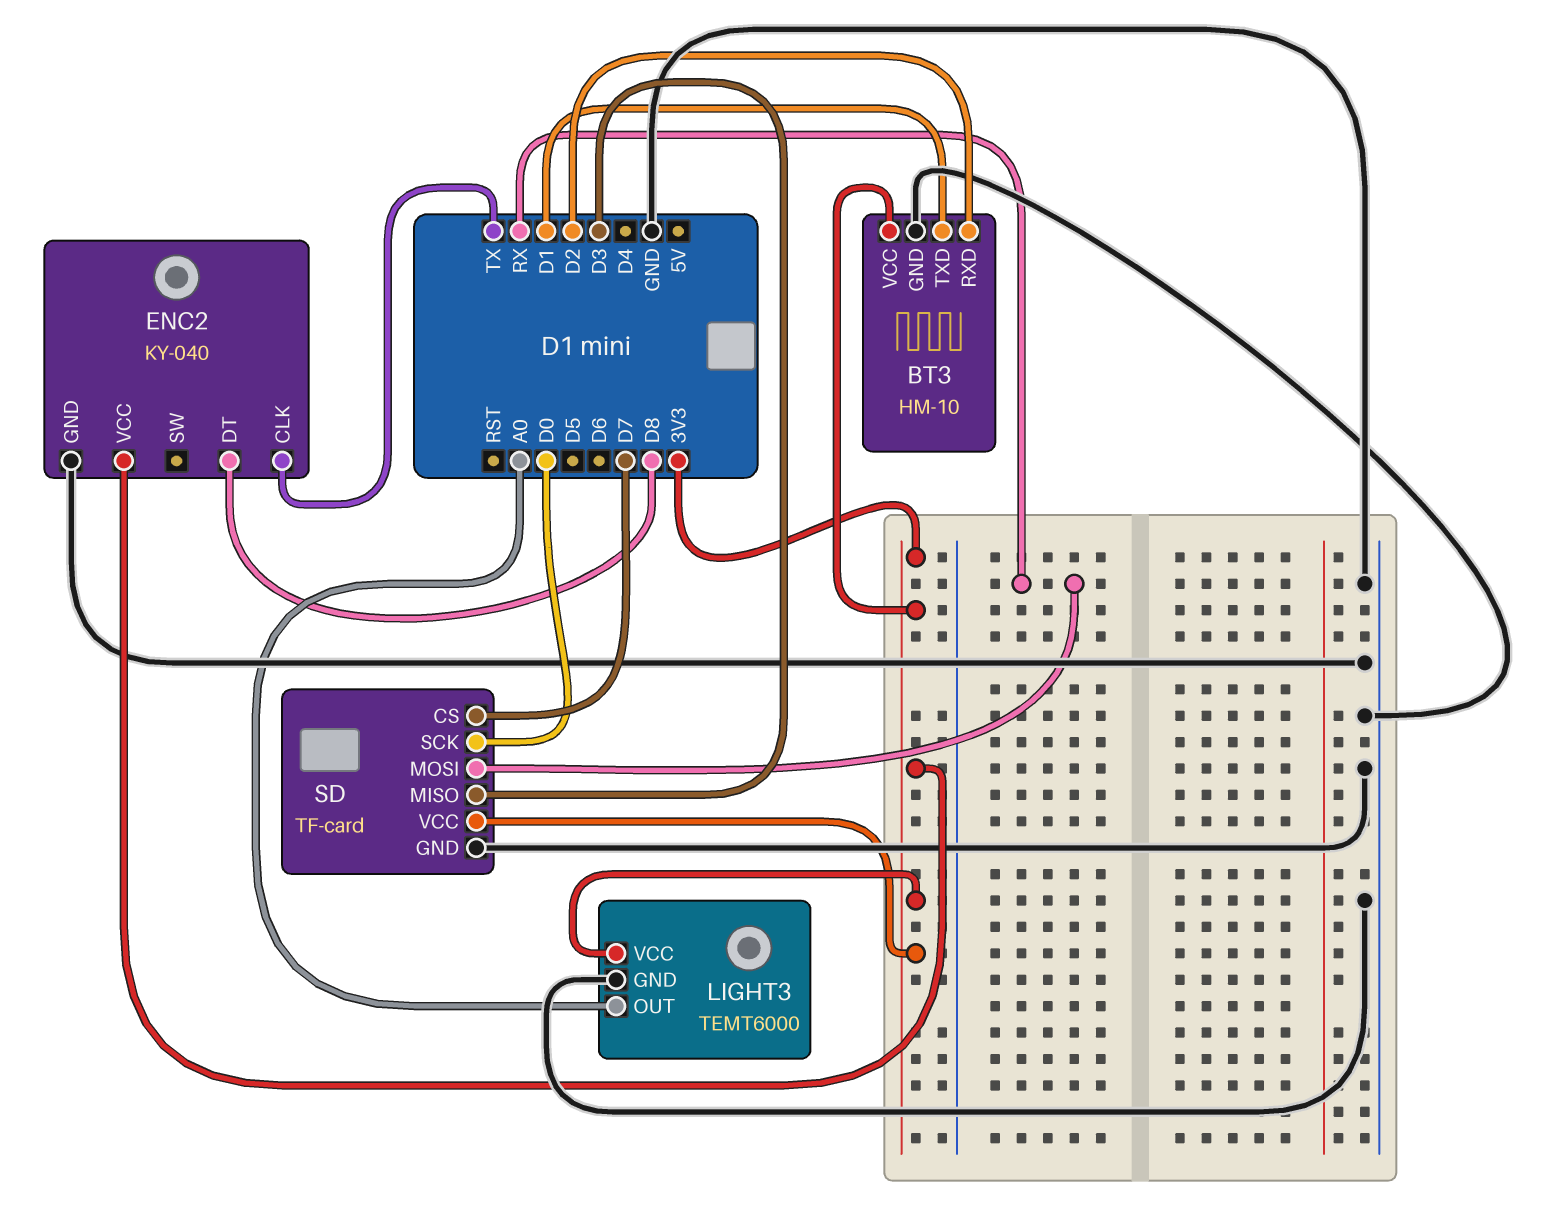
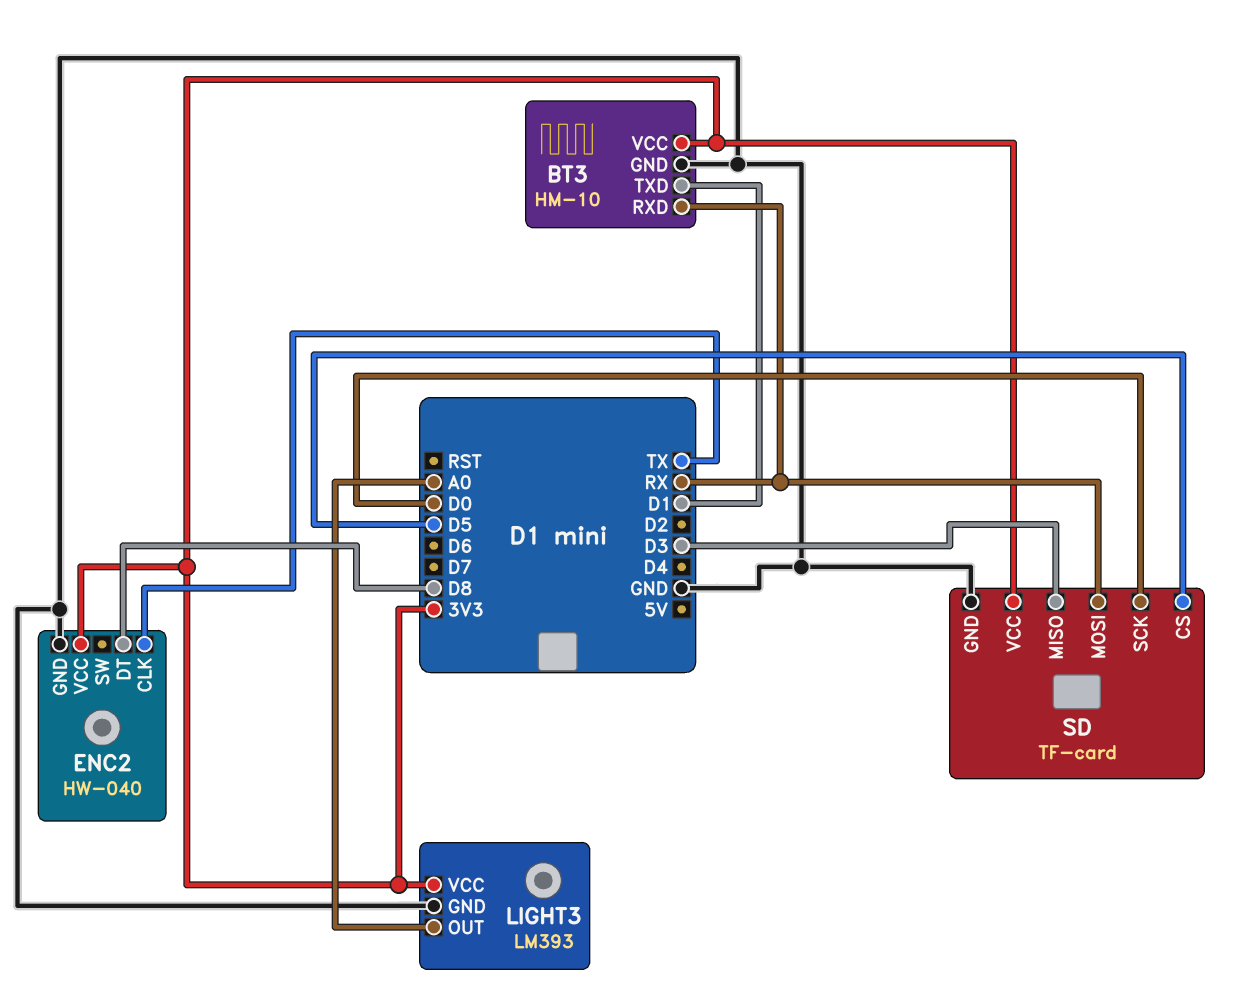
BT3 pin RXD: D2 -> RX
ENC2: KY-040 -> HW-040
LIGHT3: TEMT6000 -> LM393
SD pin CS: D7 -> D5

